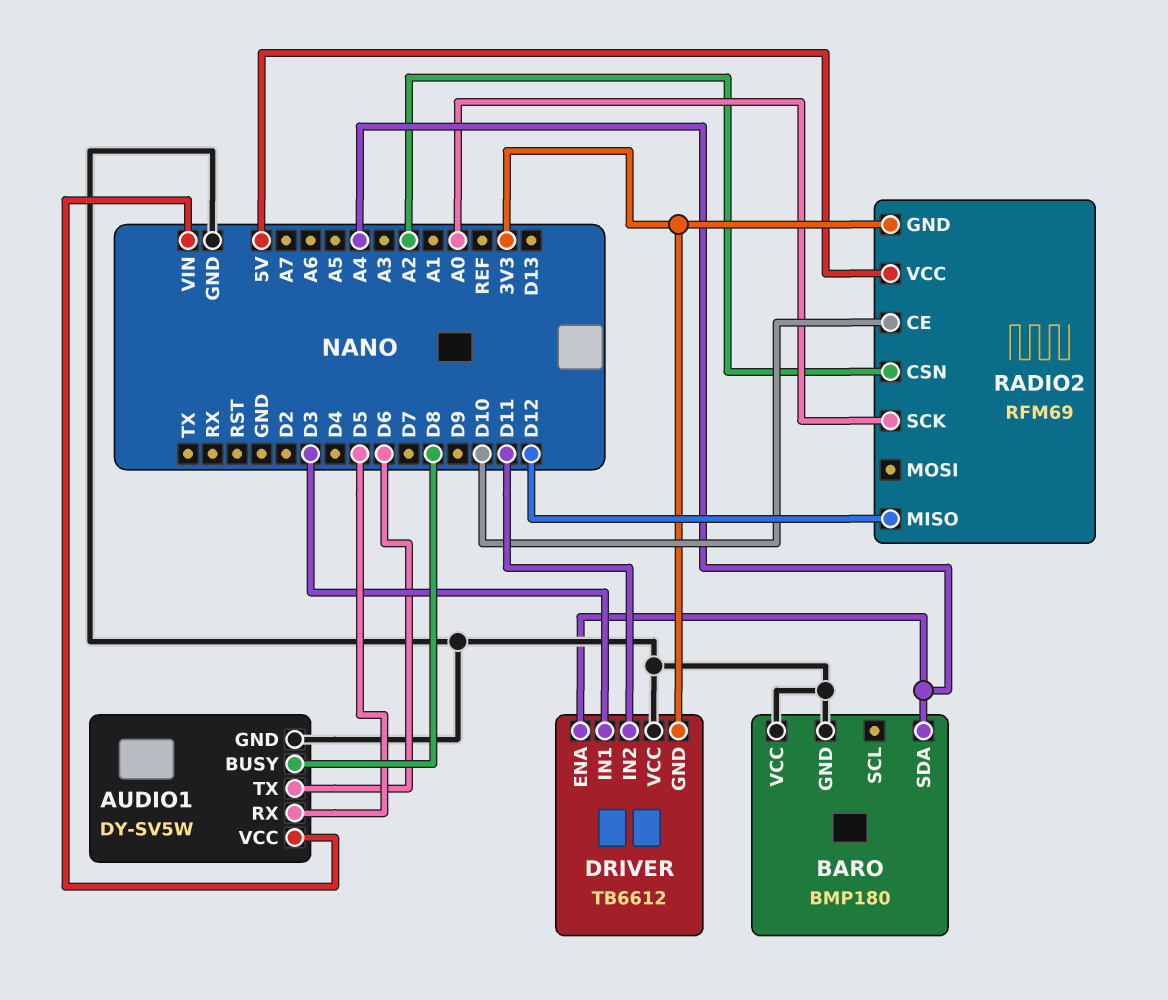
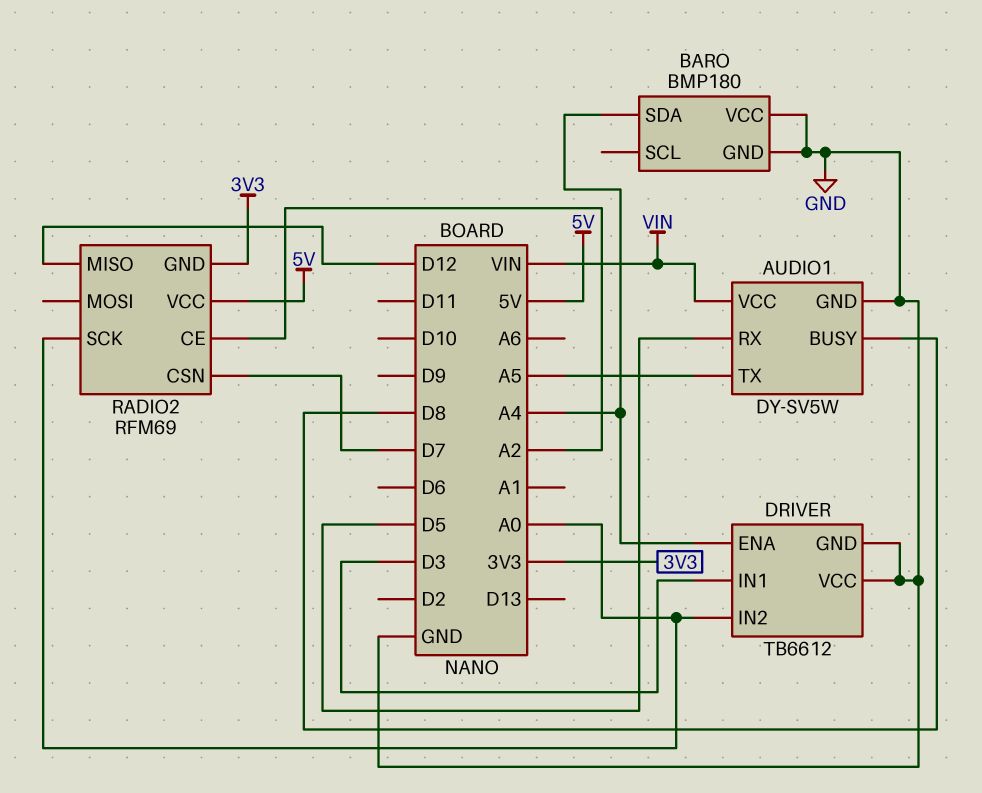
AUDIO1 pin TX: D6 -> A5
DRIVER pin GND: 3V3 -> GND
DRIVER pin IN2: D11 -> A0
RADIO2 pin CE: D10 -> A2
RADIO2 pin CSN: A2 -> D7

